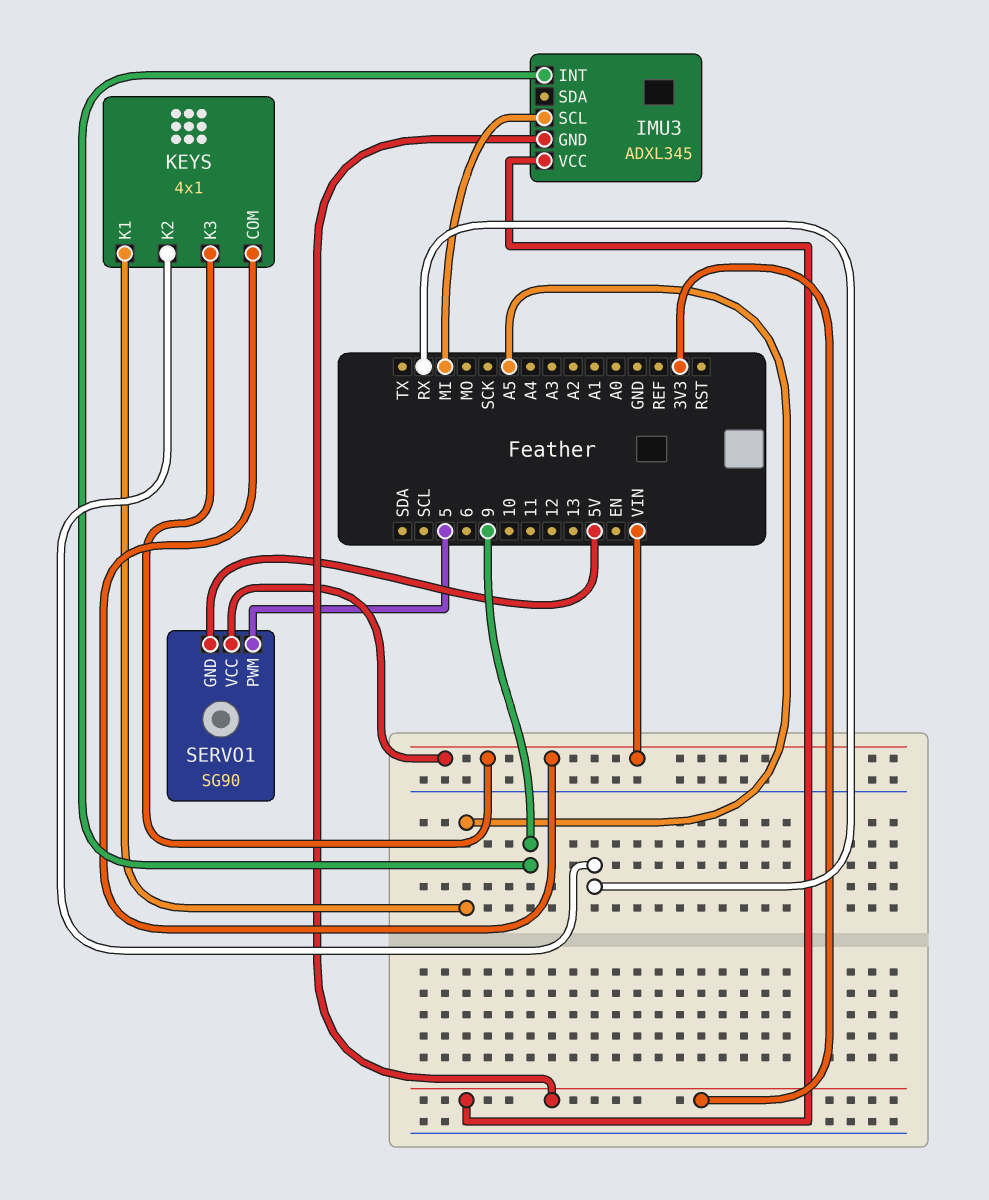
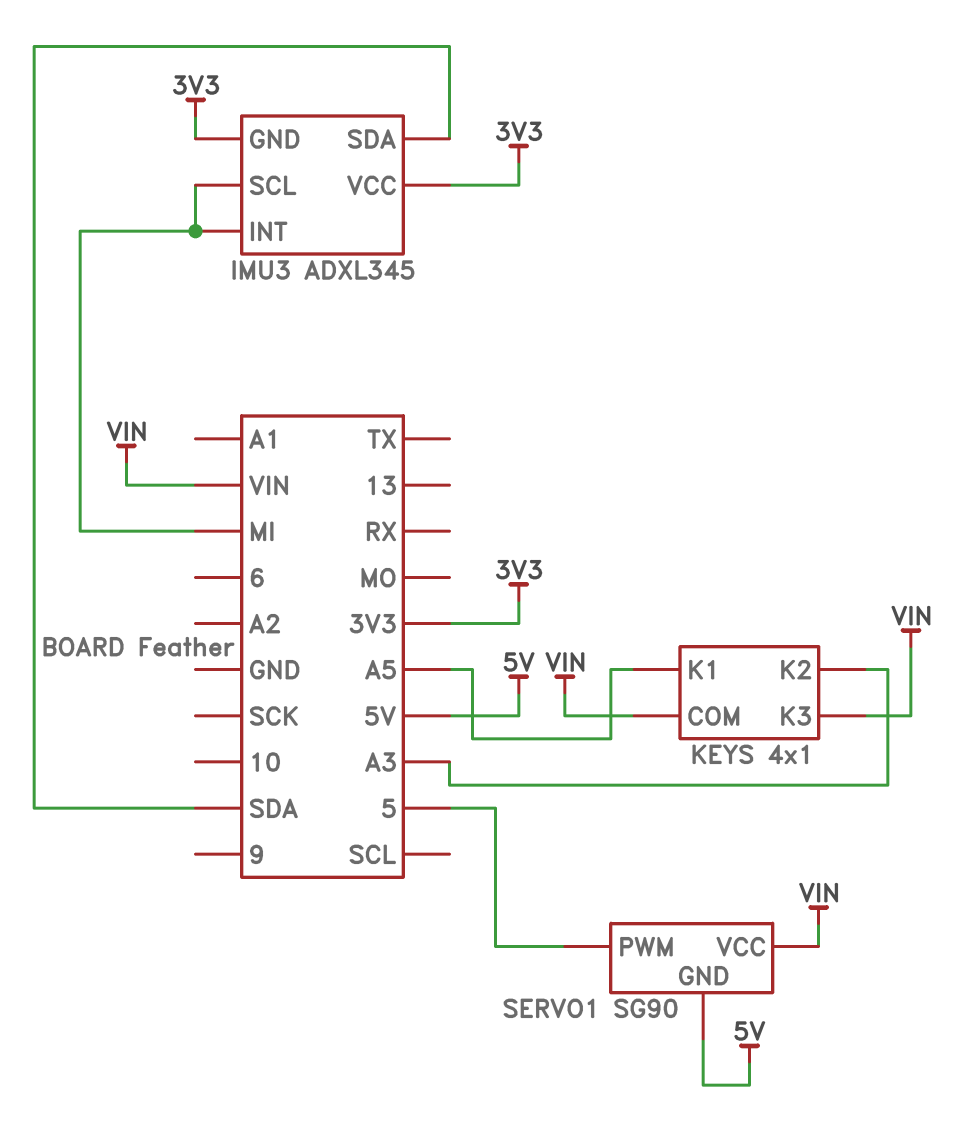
IMU3 pin INT: 9 -> MI
IMU3 pin SDA: none -> SDA
KEYS pin K2: RX -> A3

